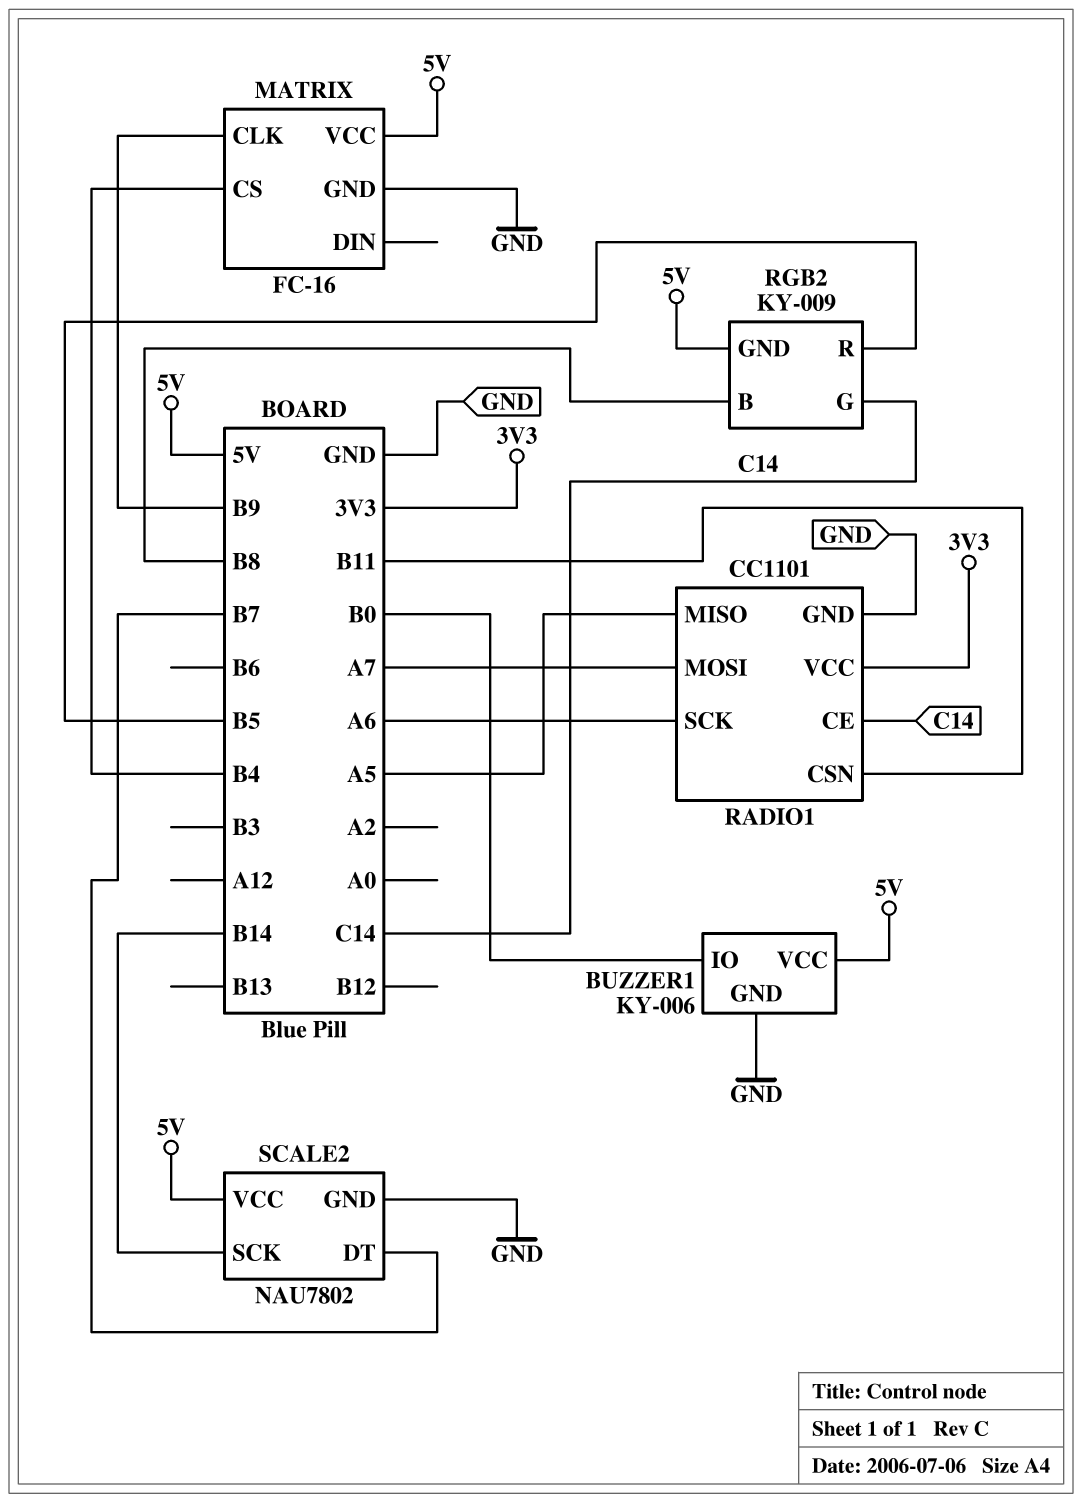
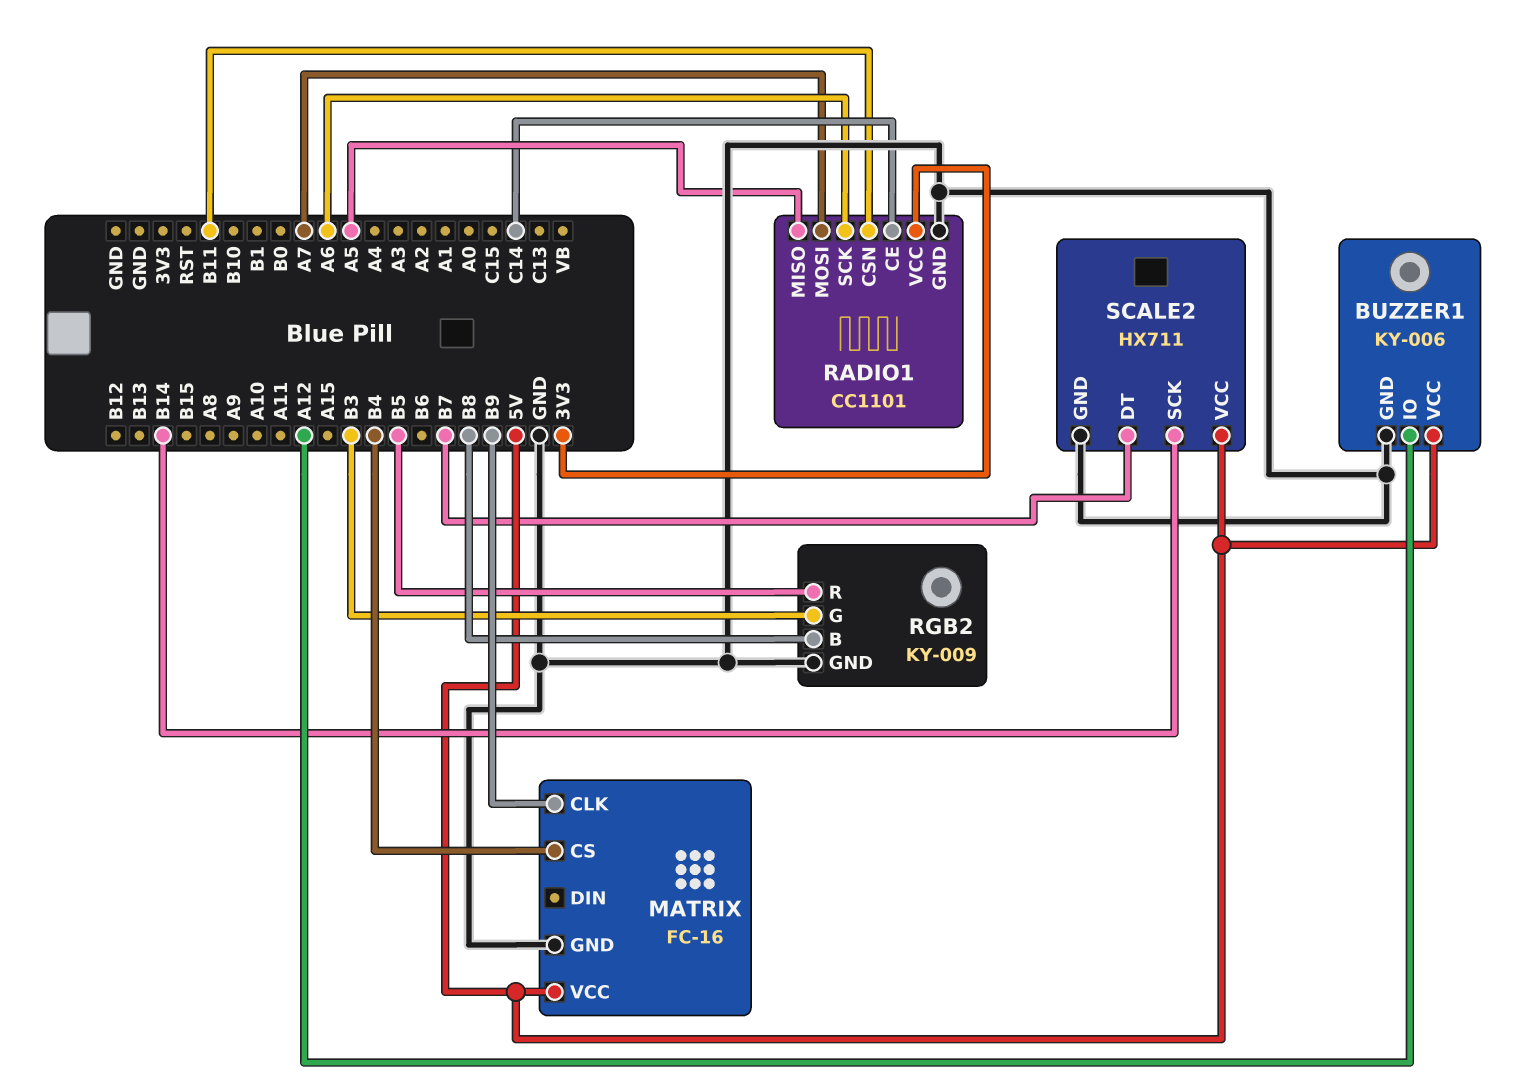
BUZZER1 pin IO: B0 -> A12
RGB2 pin G: C14 -> B3
RGB2 pin GND: 5V -> GND
SCALE2: NAU7802 -> HX711

